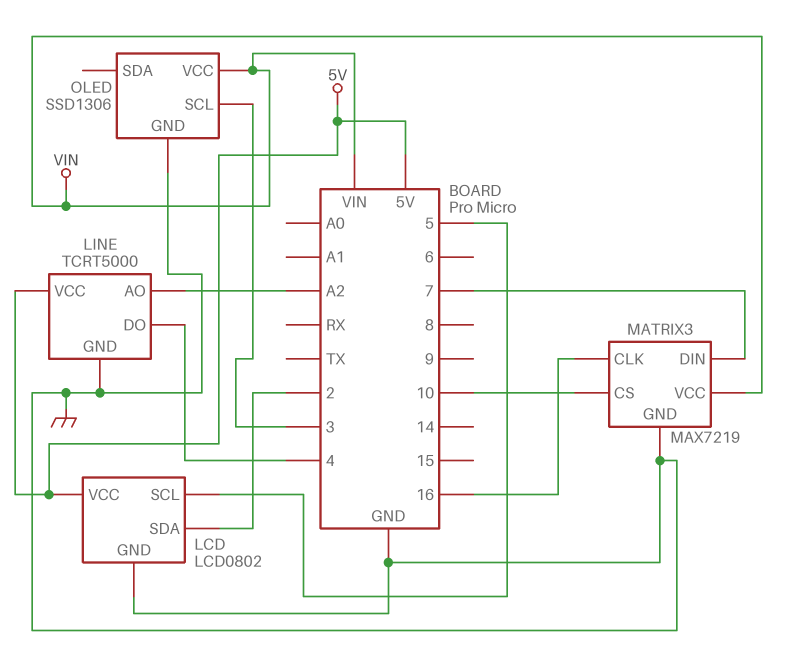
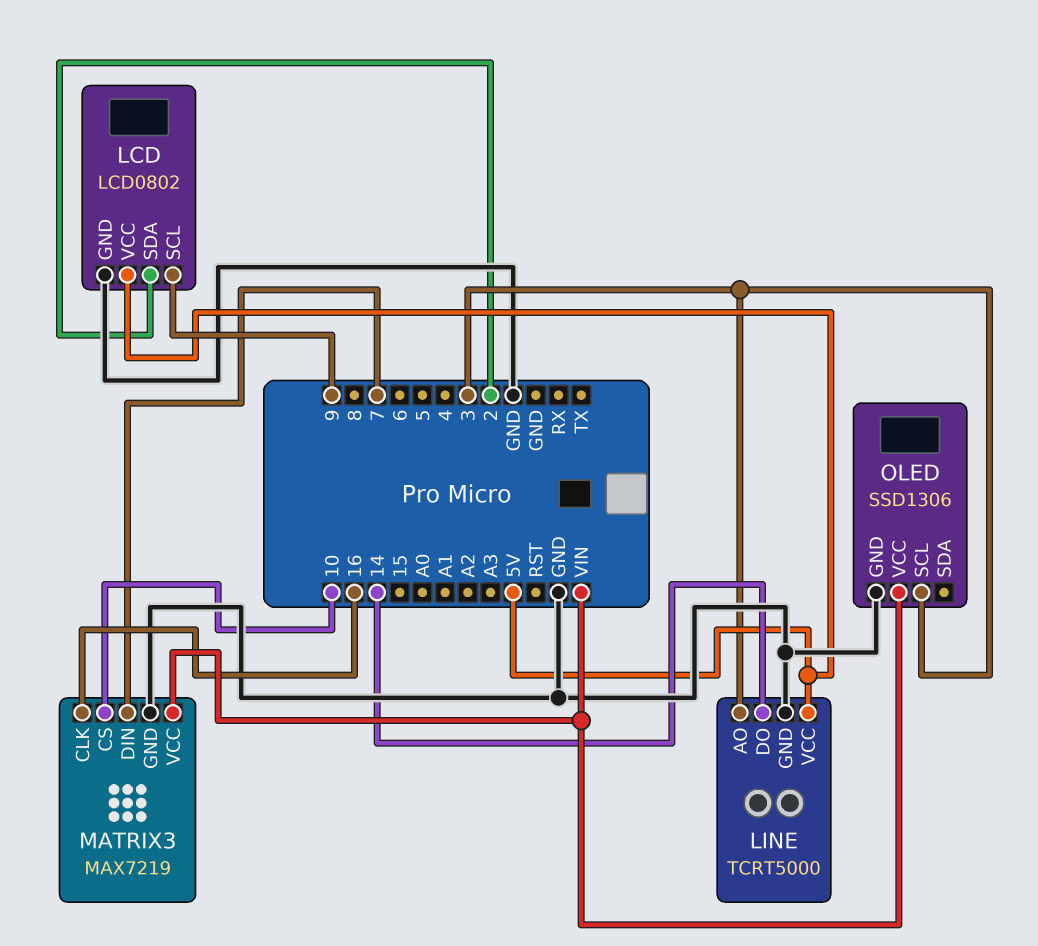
LCD pin SCL: 5 -> 9
LINE pin AO: A2 -> 3
LINE pin DO: 4 -> 14

